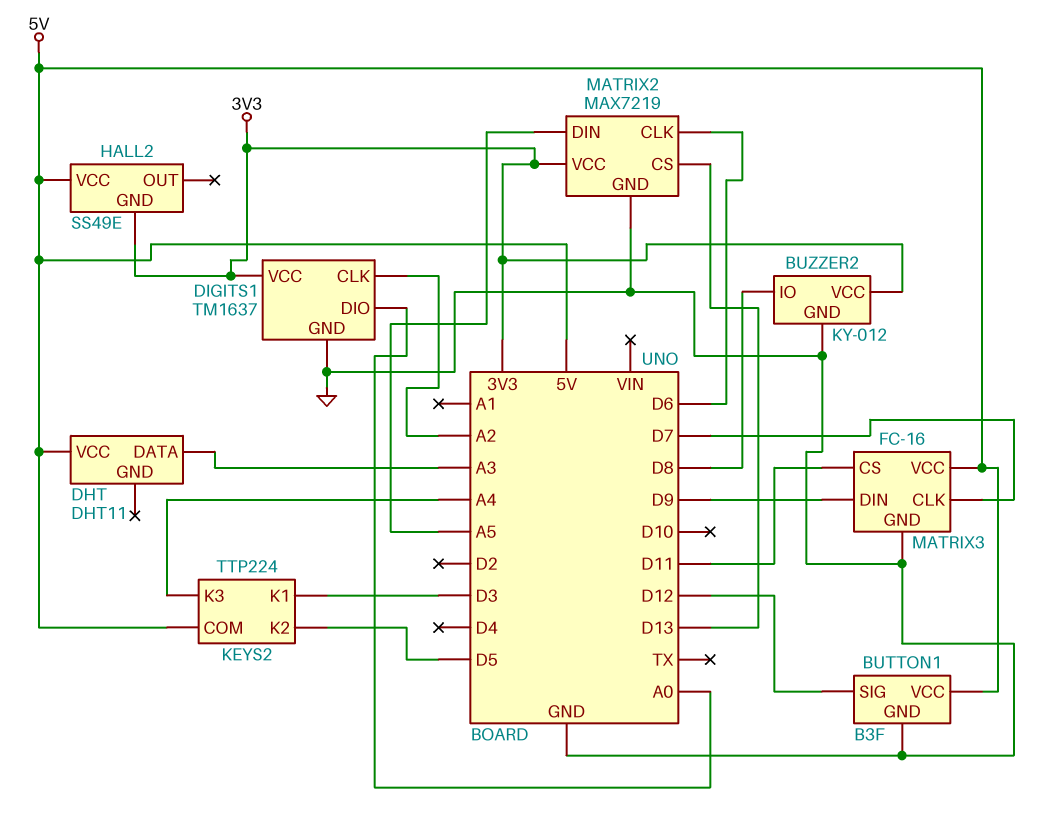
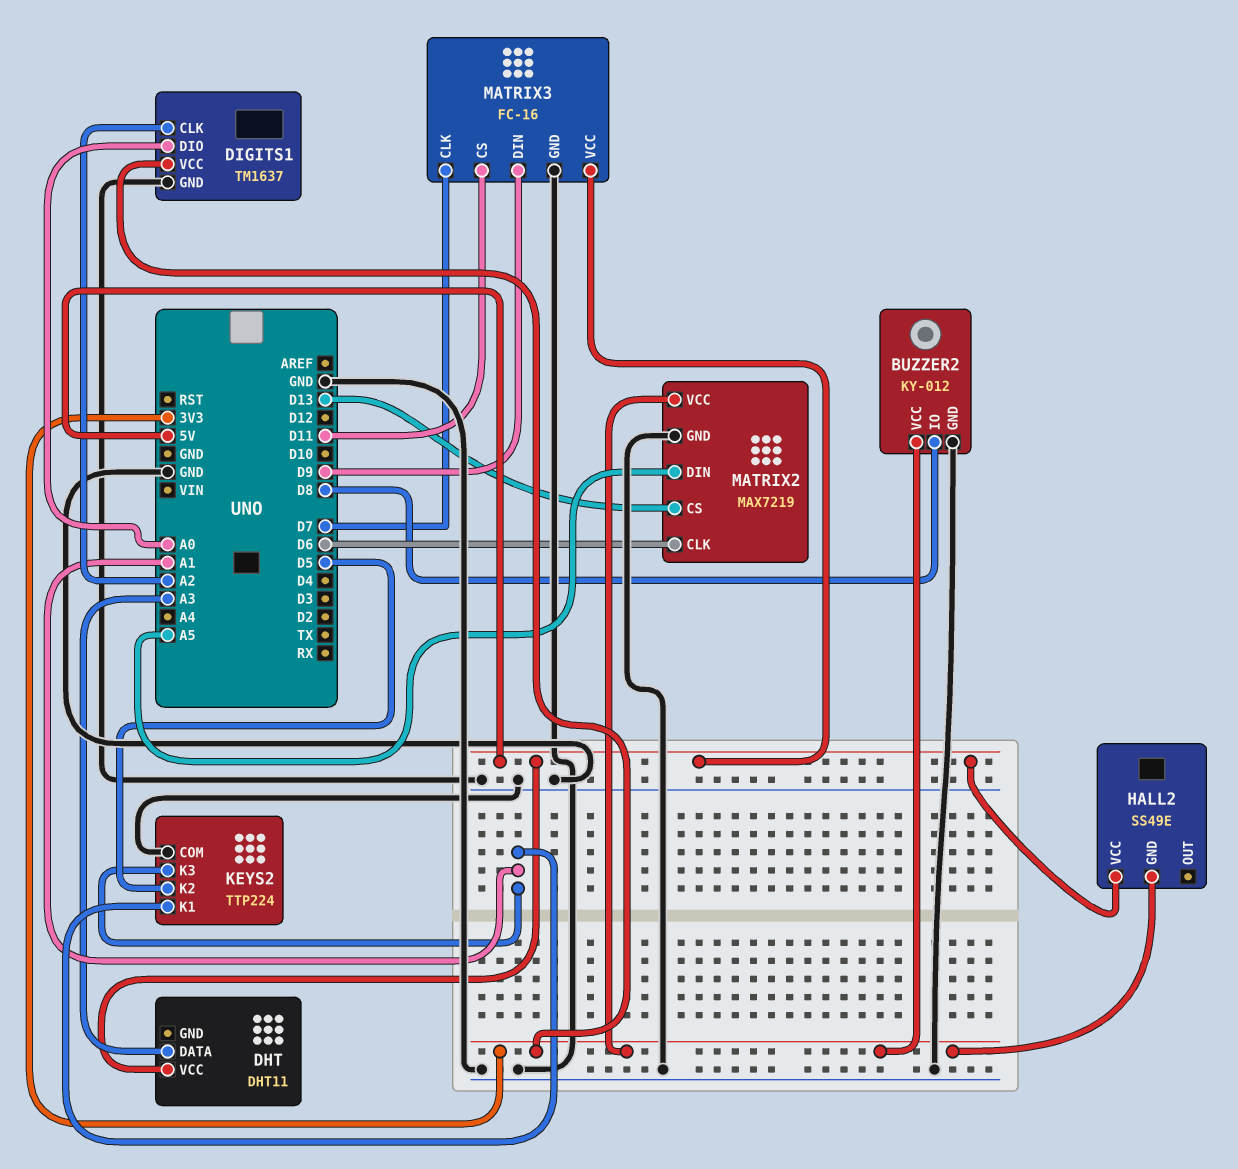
BUTTON1: B3F -> none
BUTTON1 pin GND: GND -> none
BUTTON1 pin SIG: D12 -> none
BUTTON1 pin VCC: 5V -> none
KEYS2 pin COM: 5V -> GND
KEYS2 pin K1: D3 -> A1
KEYS2 pin K3: A4 -> A1

